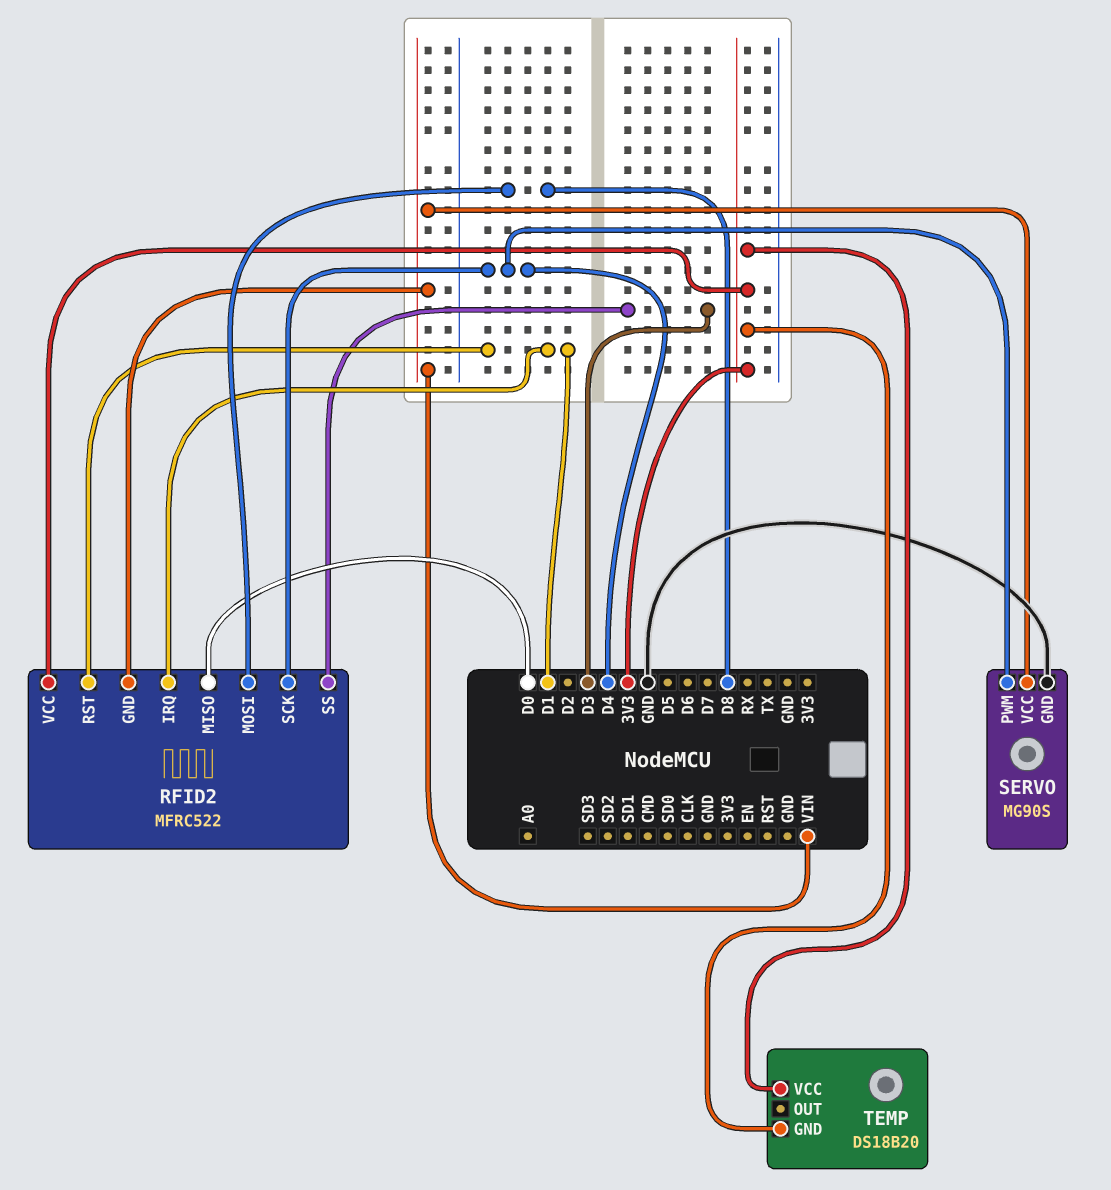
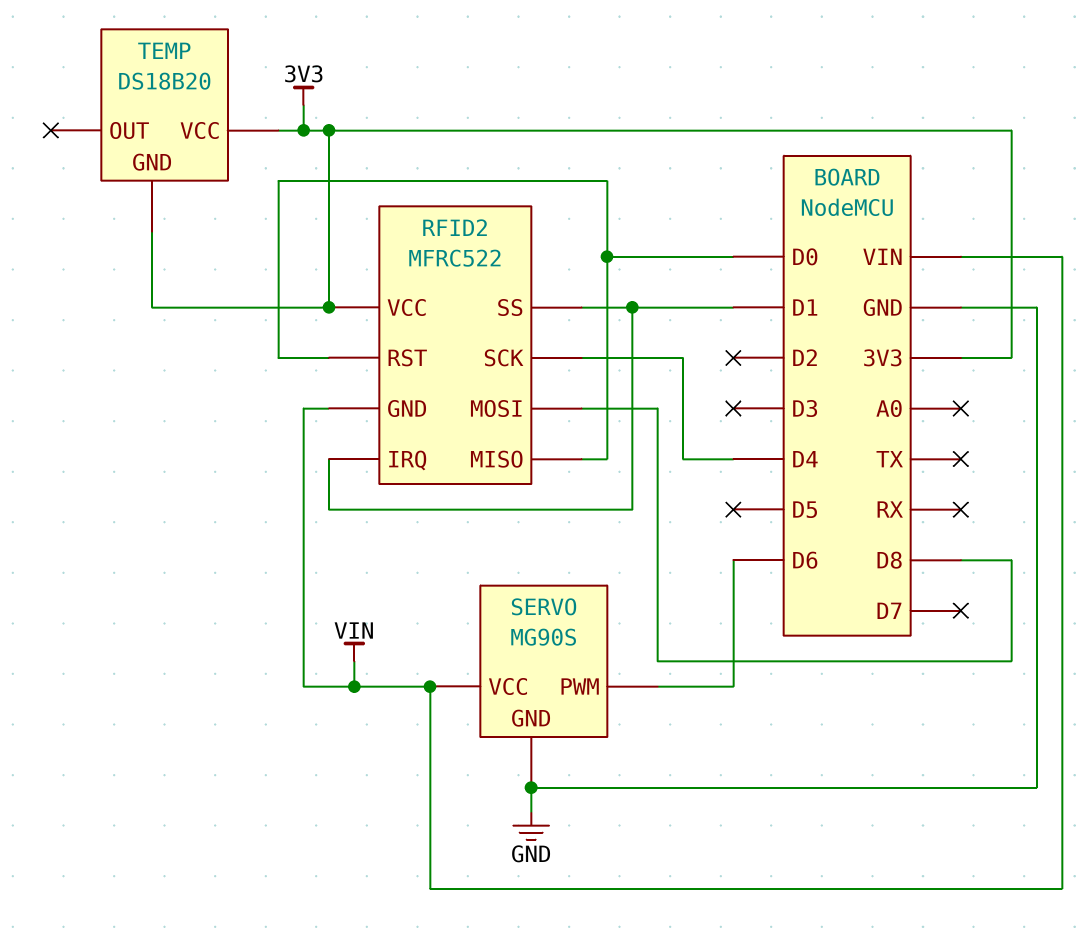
RFID2 pin RST: D1 -> D0
RFID2 pin SS: D3 -> D1
SERVO pin PWM: D4 -> D6

